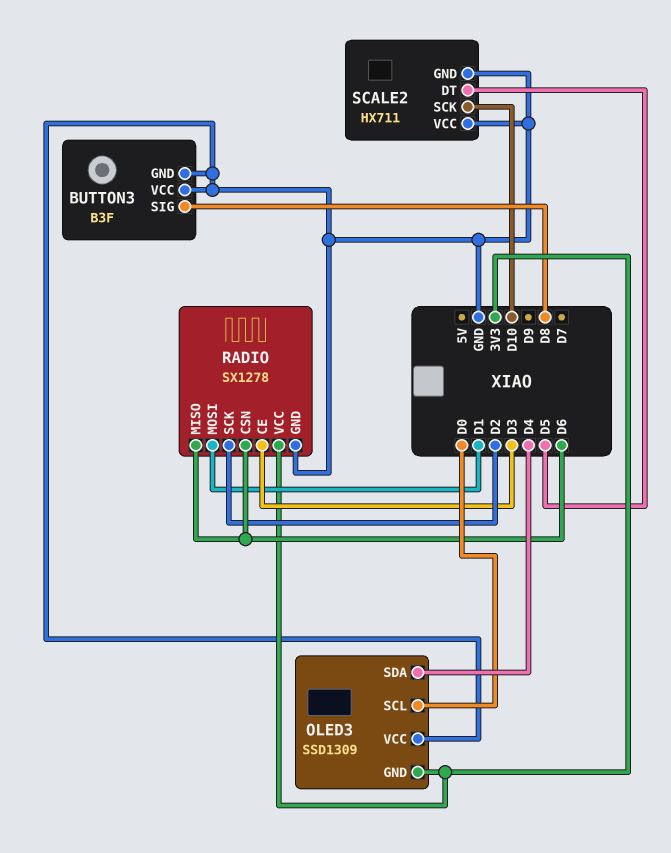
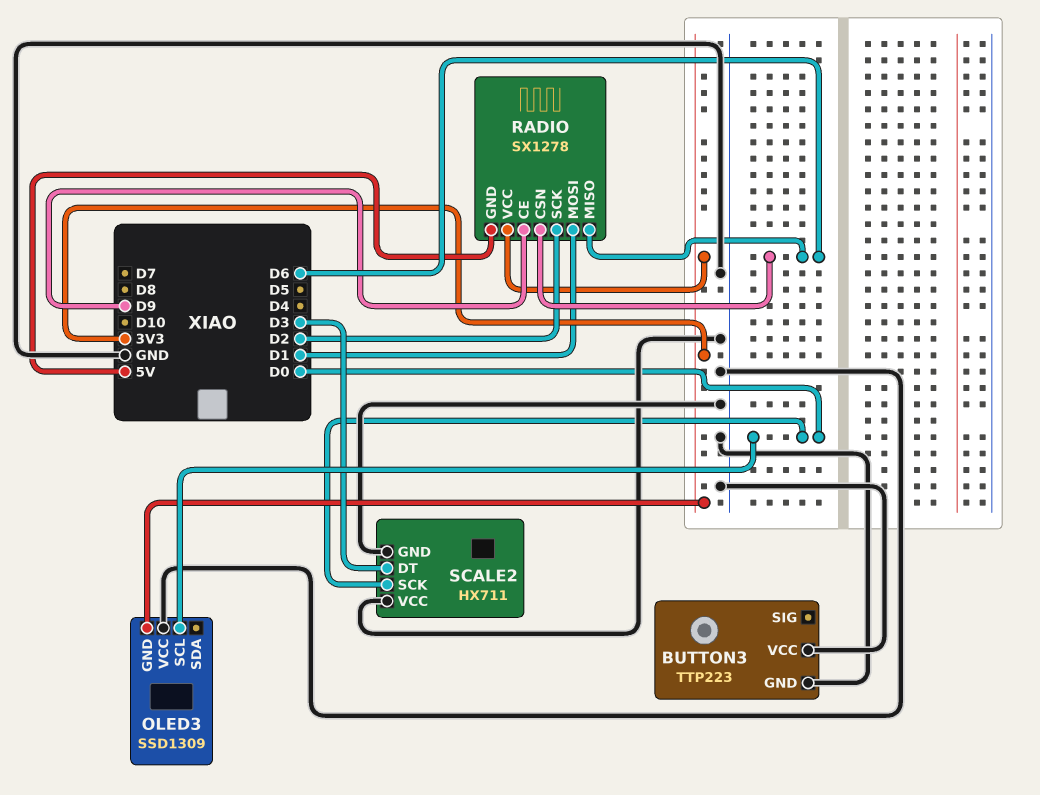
BUTTON3: B3F -> TTP223
BUTTON3 pin SIG: D8 -> none
OLED3 pin SDA: D4 -> none
RADIO pin CE: D3 -> D9
RADIO pin GND: GND -> 5V
SCALE2 pin DT: D5 -> D3
SCALE2 pin SCK: D10 -> D0

